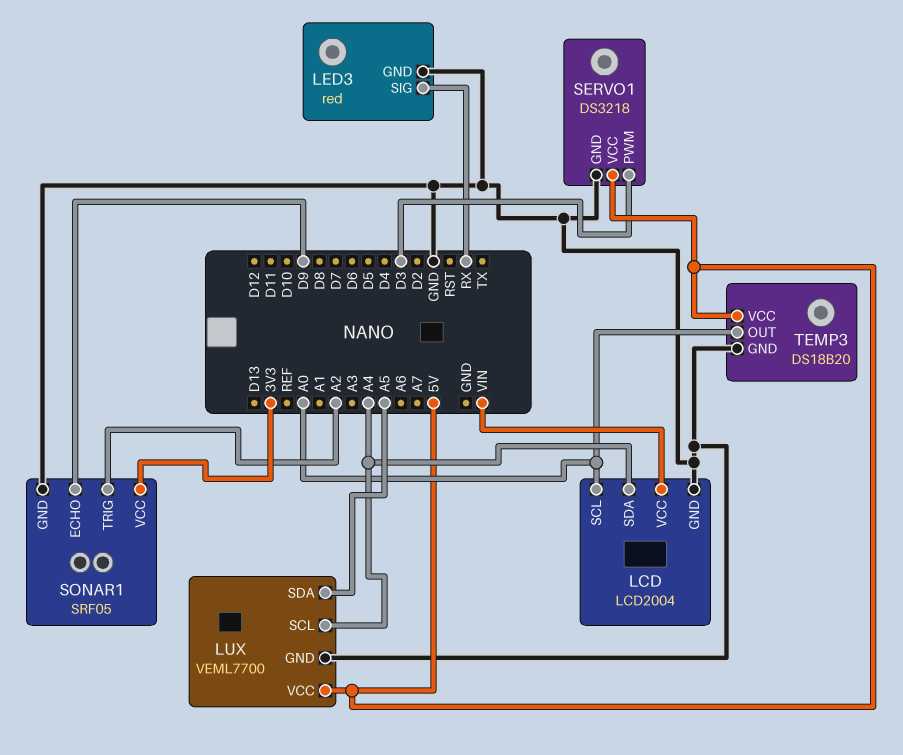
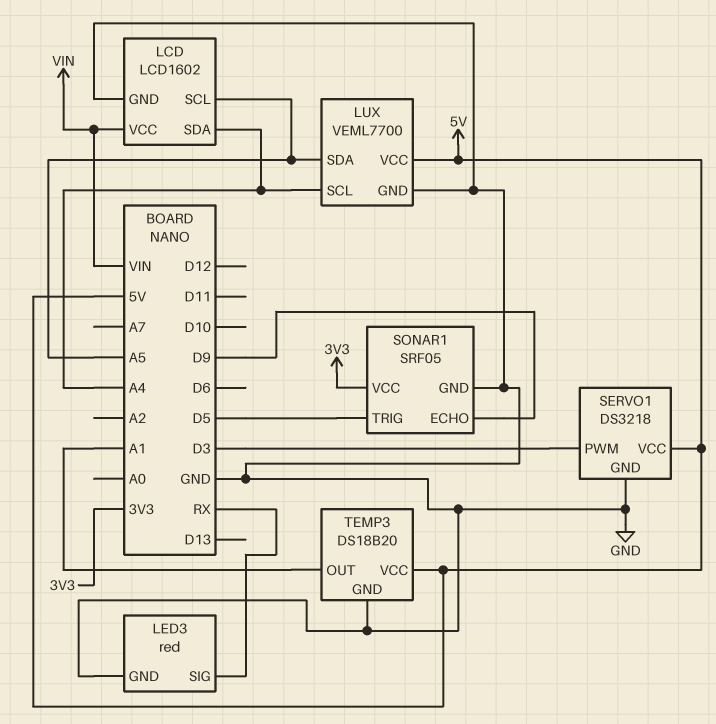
LCD: LCD2004 -> LCD1602
LCD pin SCL: A0 -> A5
SONAR1 pin TRIG: A2 -> D5
TEMP3 pin OUT: A0 -> A1

